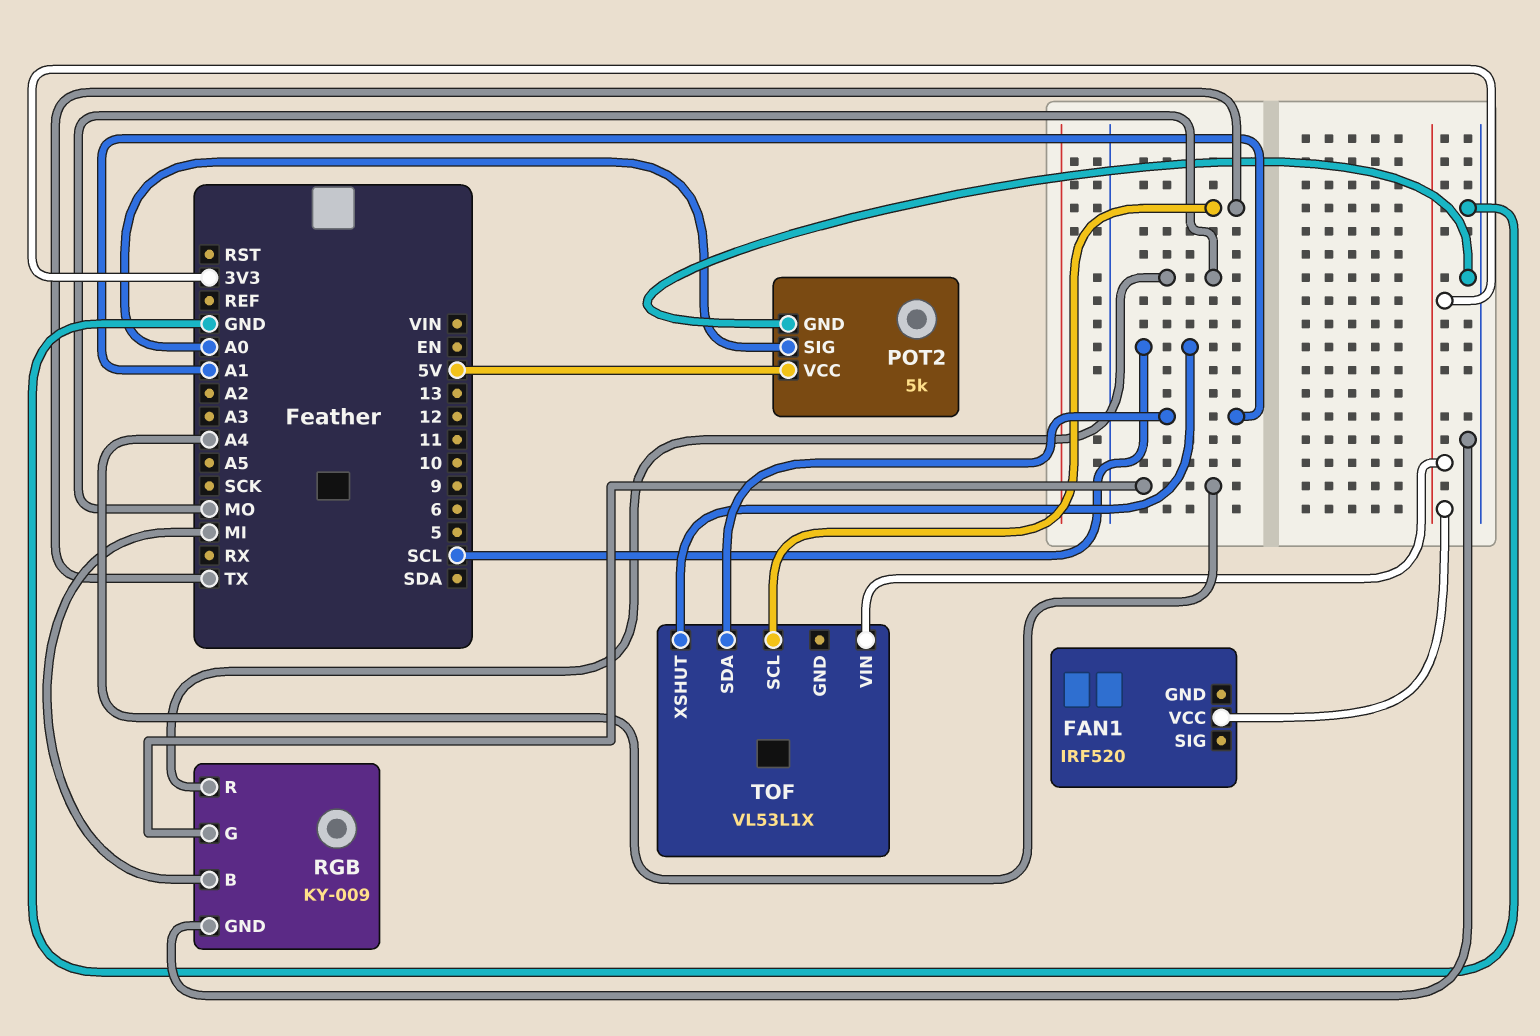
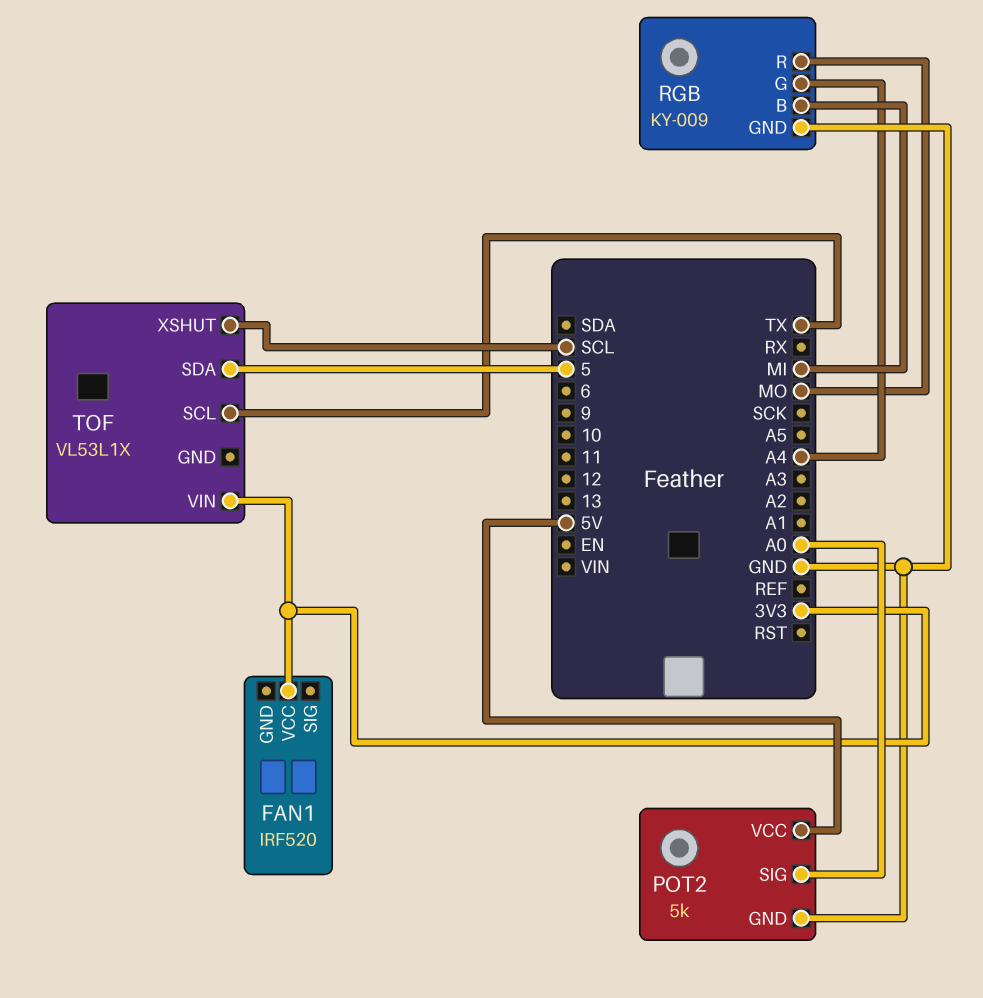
TOF pin SDA: A1 -> 5

